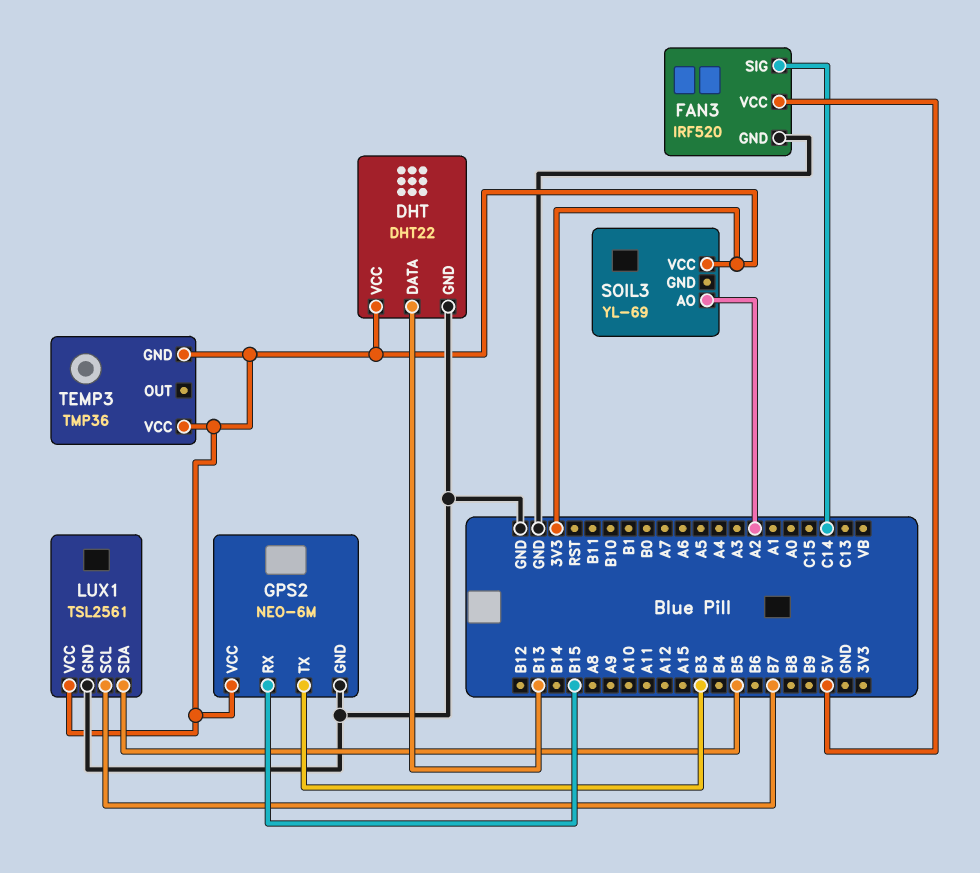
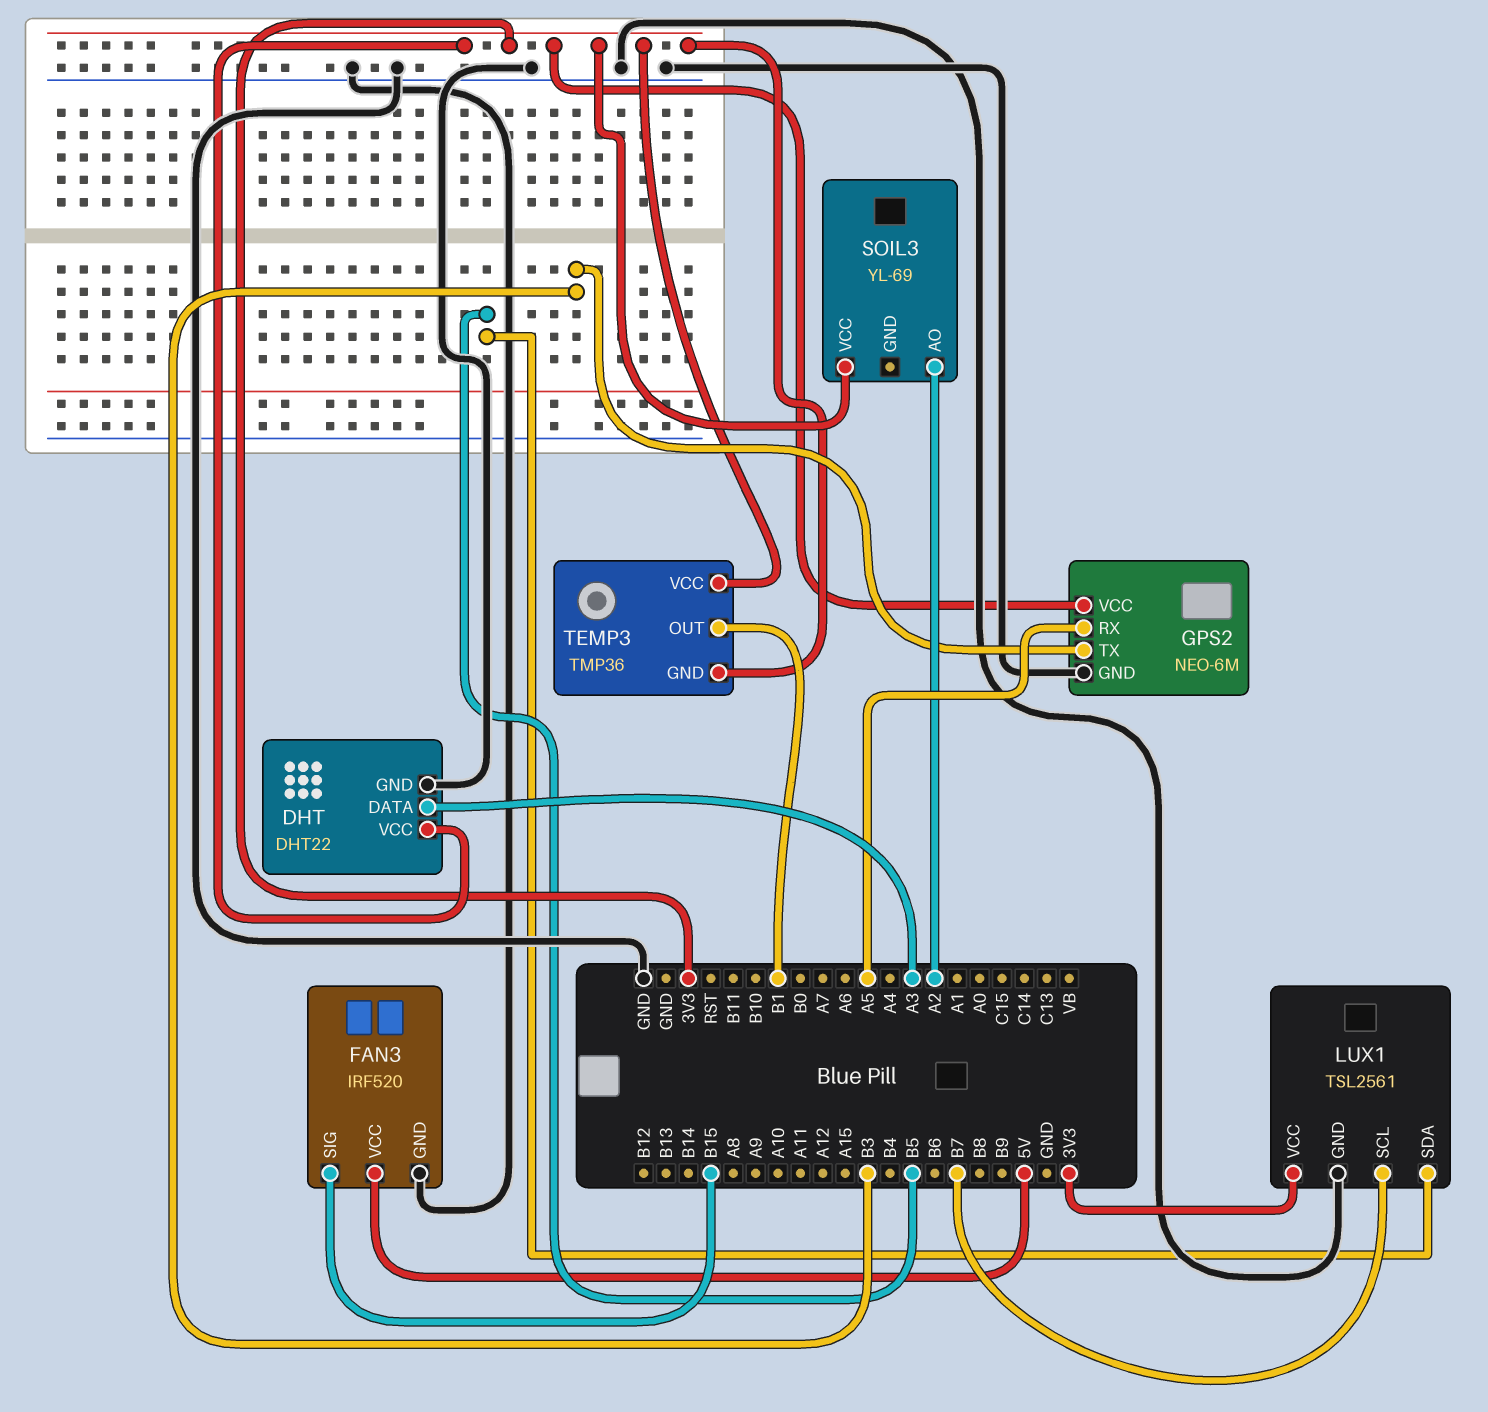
DHT pin DATA: B13 -> A3
FAN3 pin SIG: C14 -> B15
GPS2 pin RX: B15 -> A5
TEMP3 pin OUT: none -> B1

